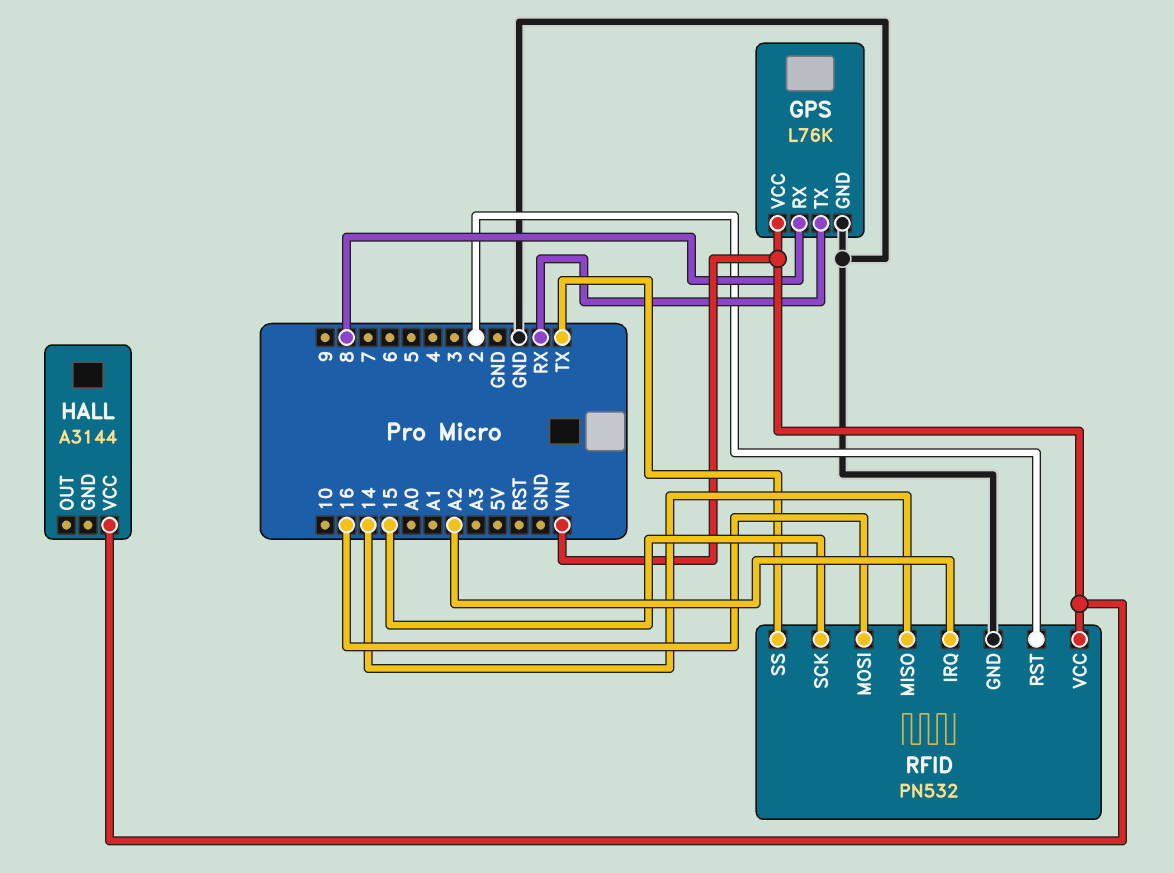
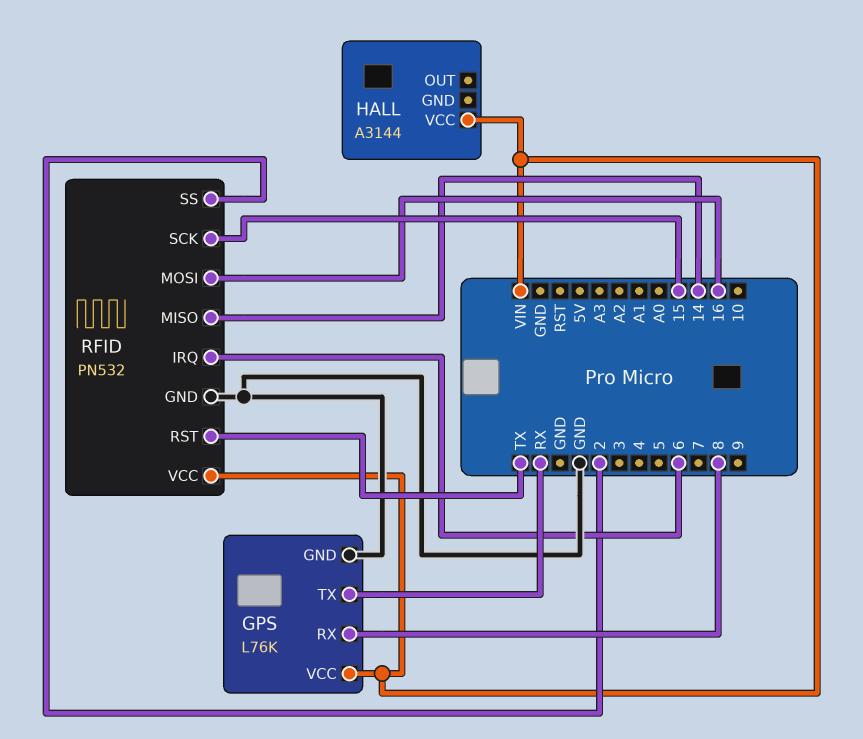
RFID pin IRQ: A2 -> 6
RFID pin RST: 2 -> TX
RFID pin SS: TX -> 2

